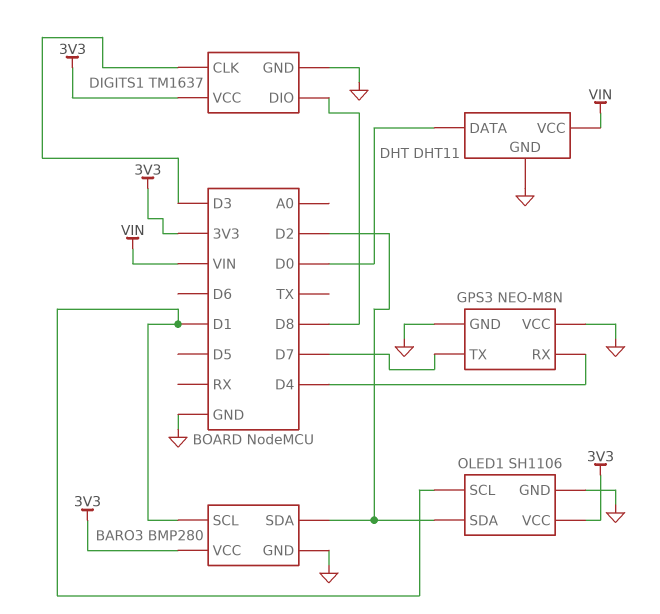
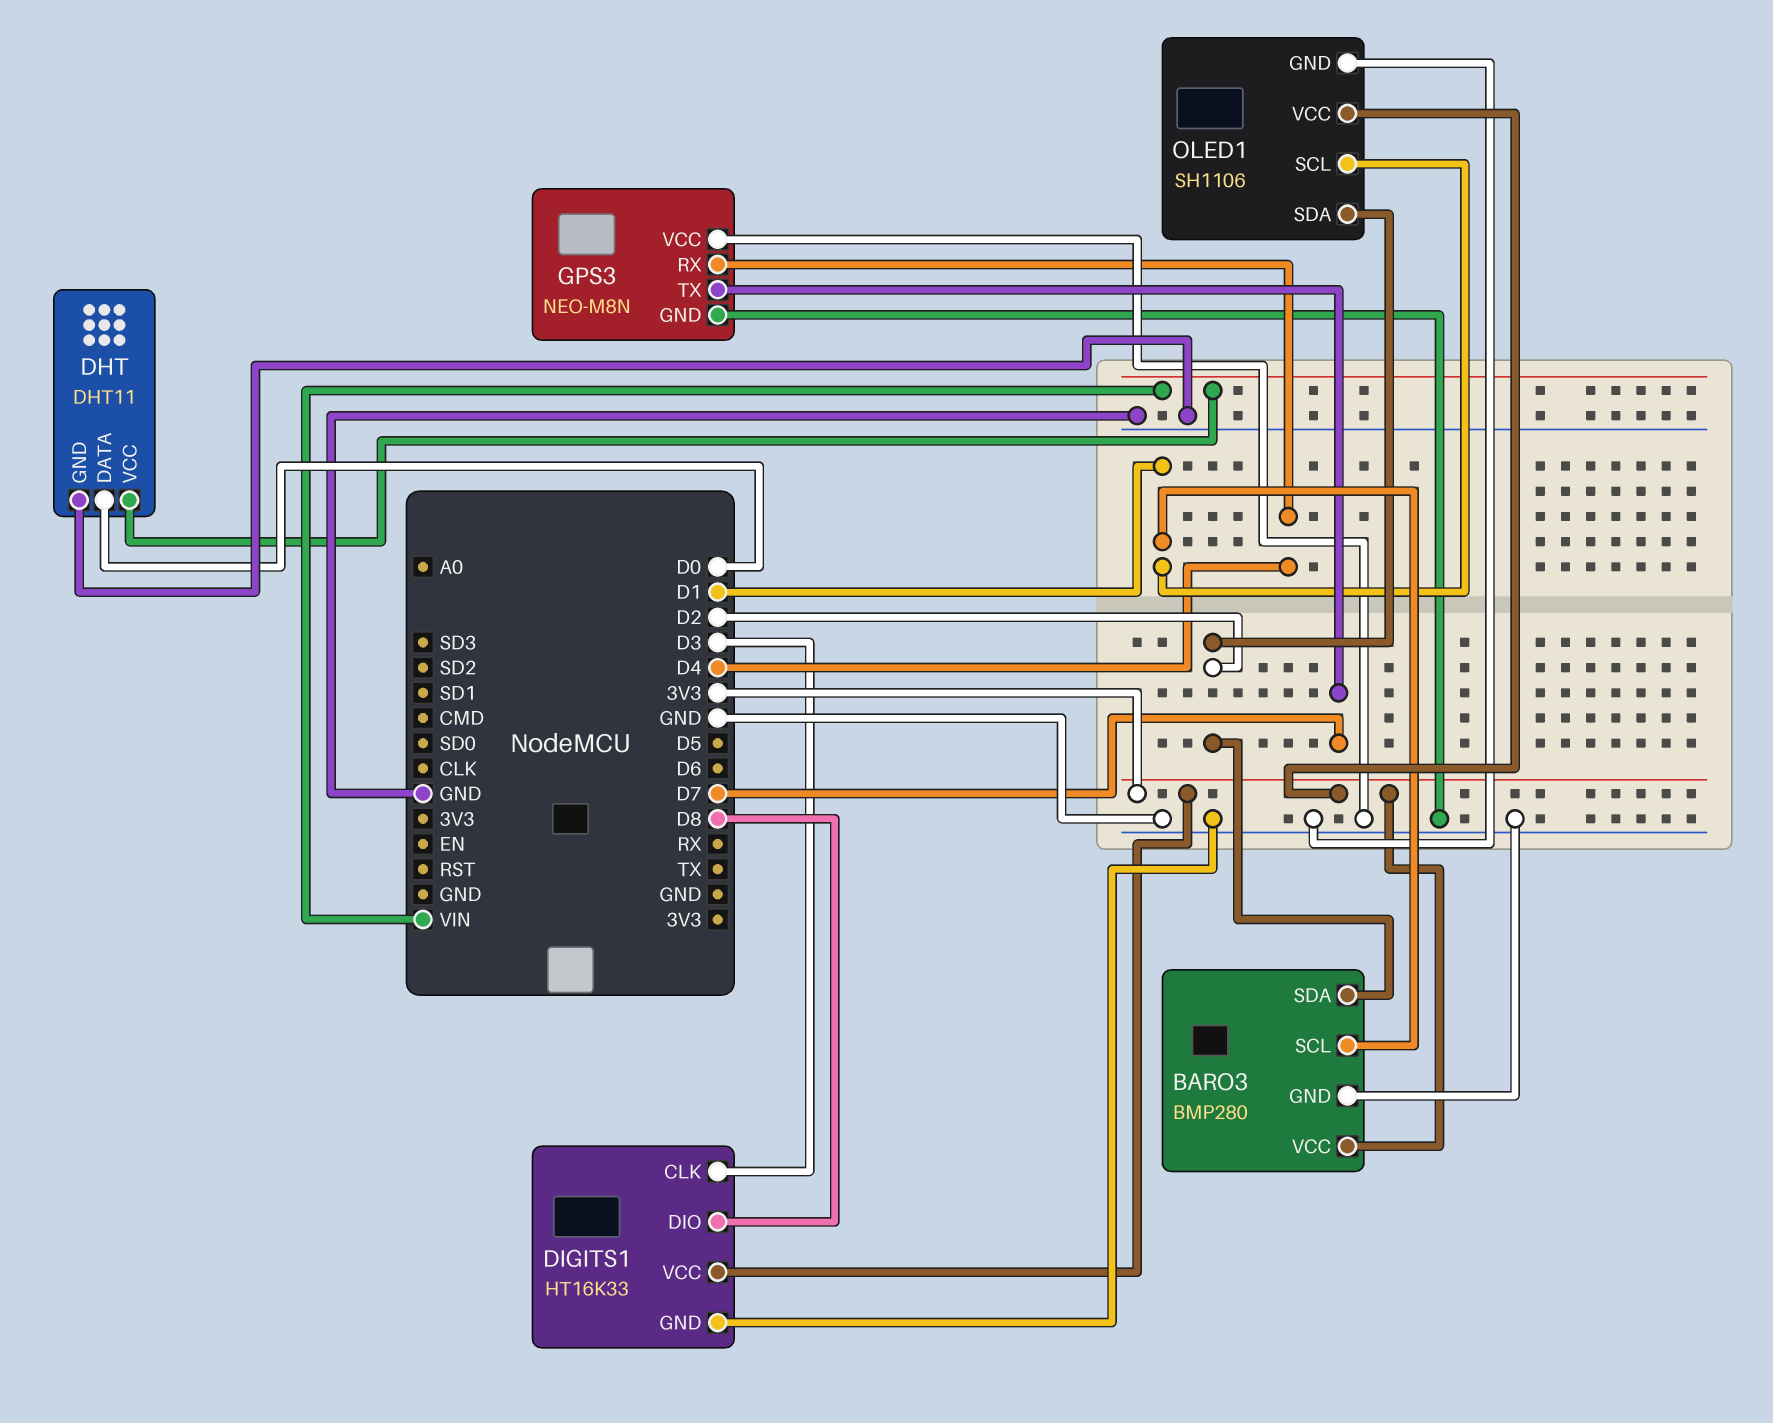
DIGITS1: TM1637 -> HT16K33

